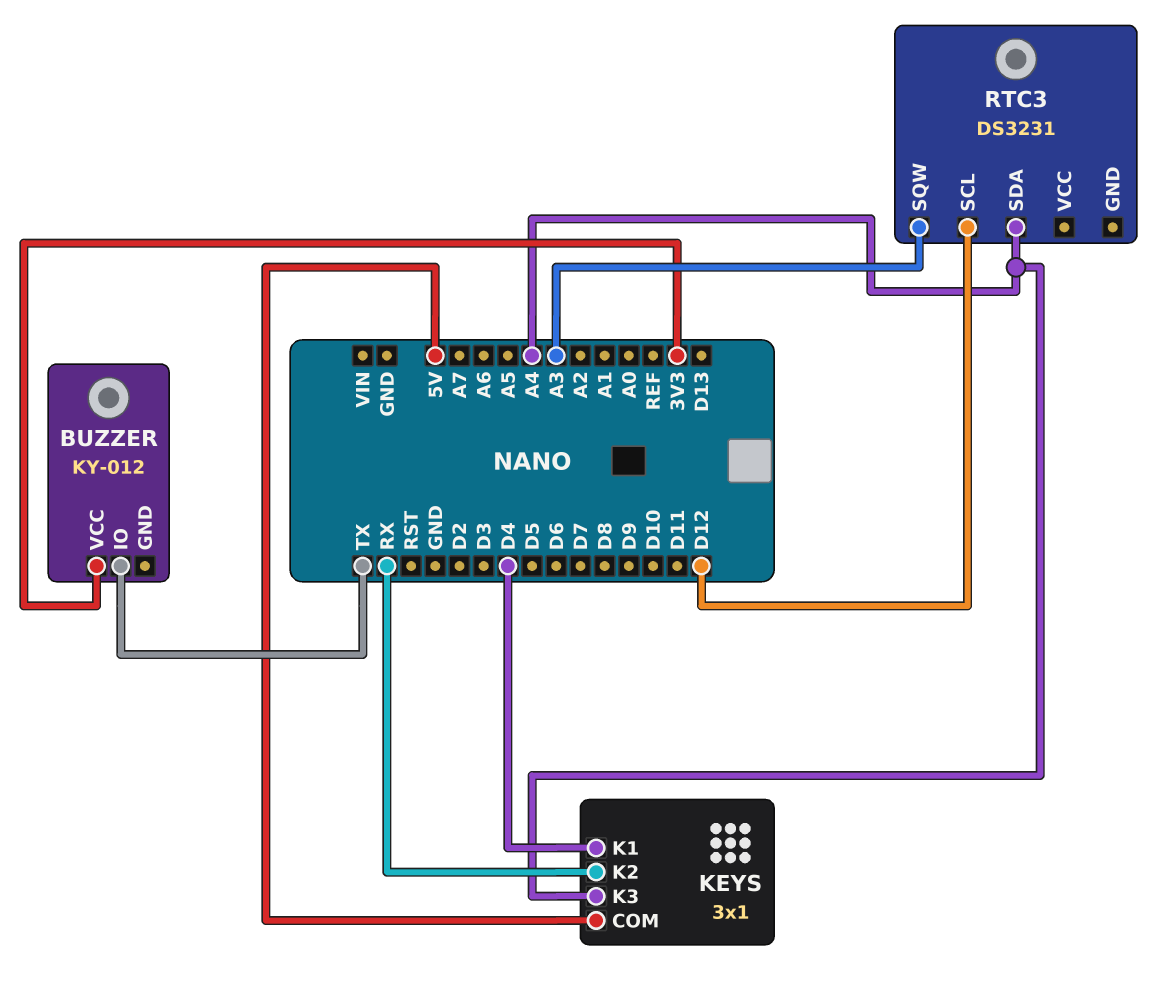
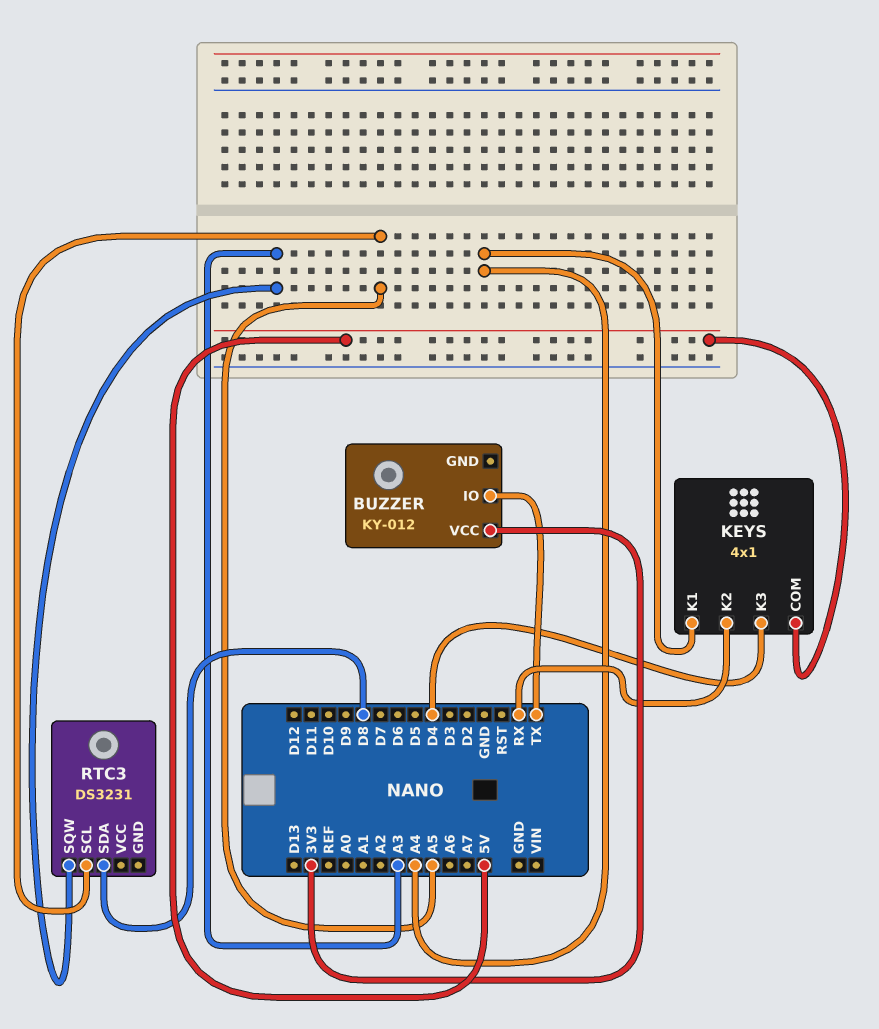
KEYS: 3x1 -> 4x1
KEYS pin K1: D4 -> A4
KEYS pin K3: A4 -> D4
RTC3 pin SCL: D12 -> A5
RTC3 pin SDA: A4 -> D8

